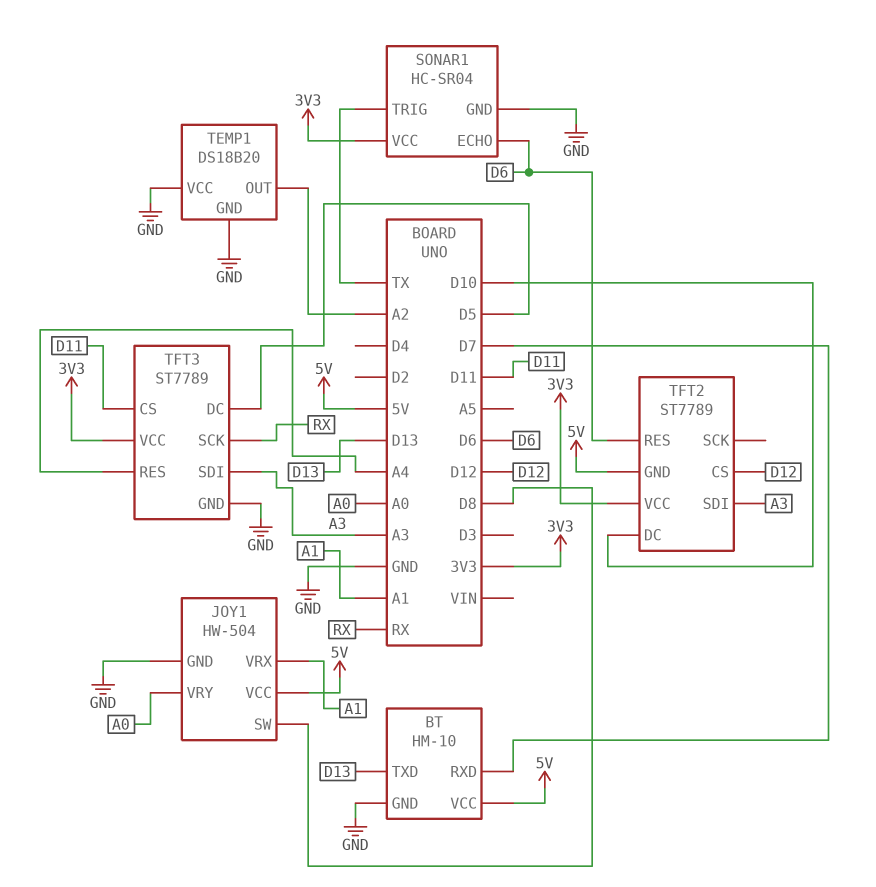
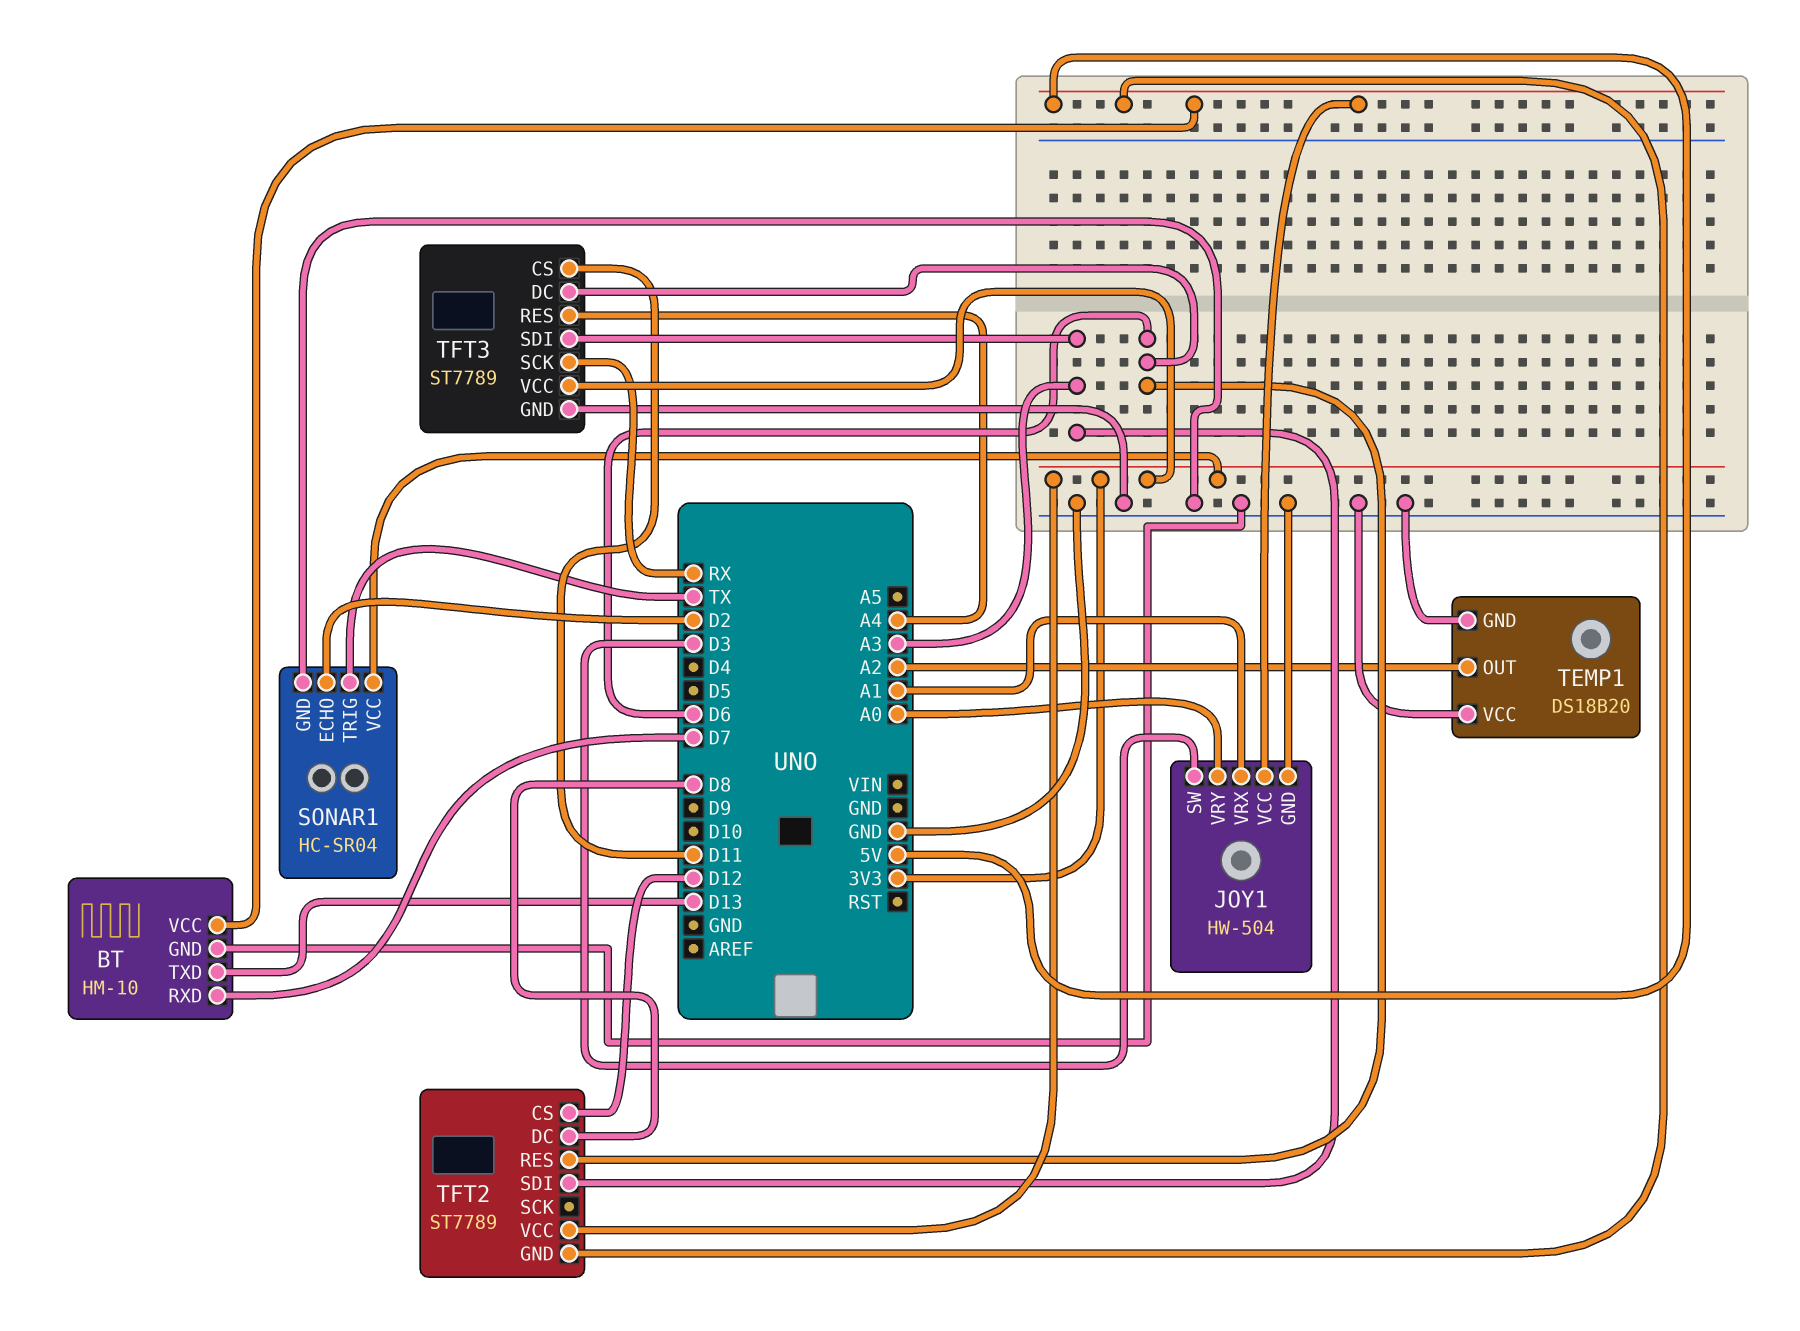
JOY1 pin SW: D8 -> D3
SONAR1 pin ECHO: D6 -> D2
TFT2 pin DC: D10 -> D8
TFT3 pin DC: D5 -> D6

